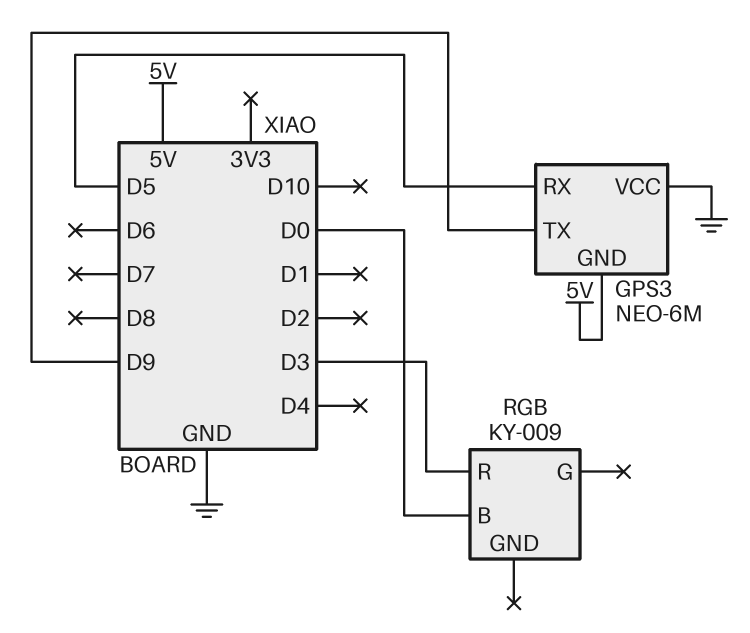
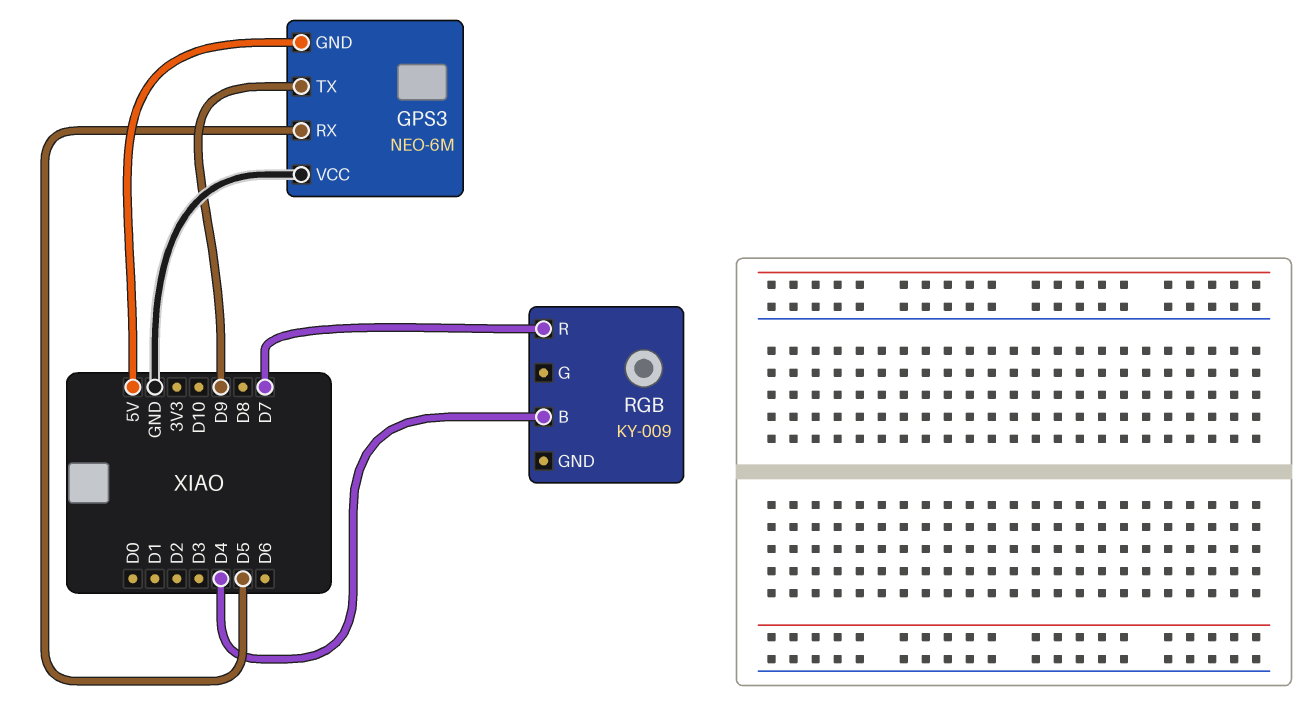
RGB pin B: D0 -> D4
RGB pin R: D3 -> D7

